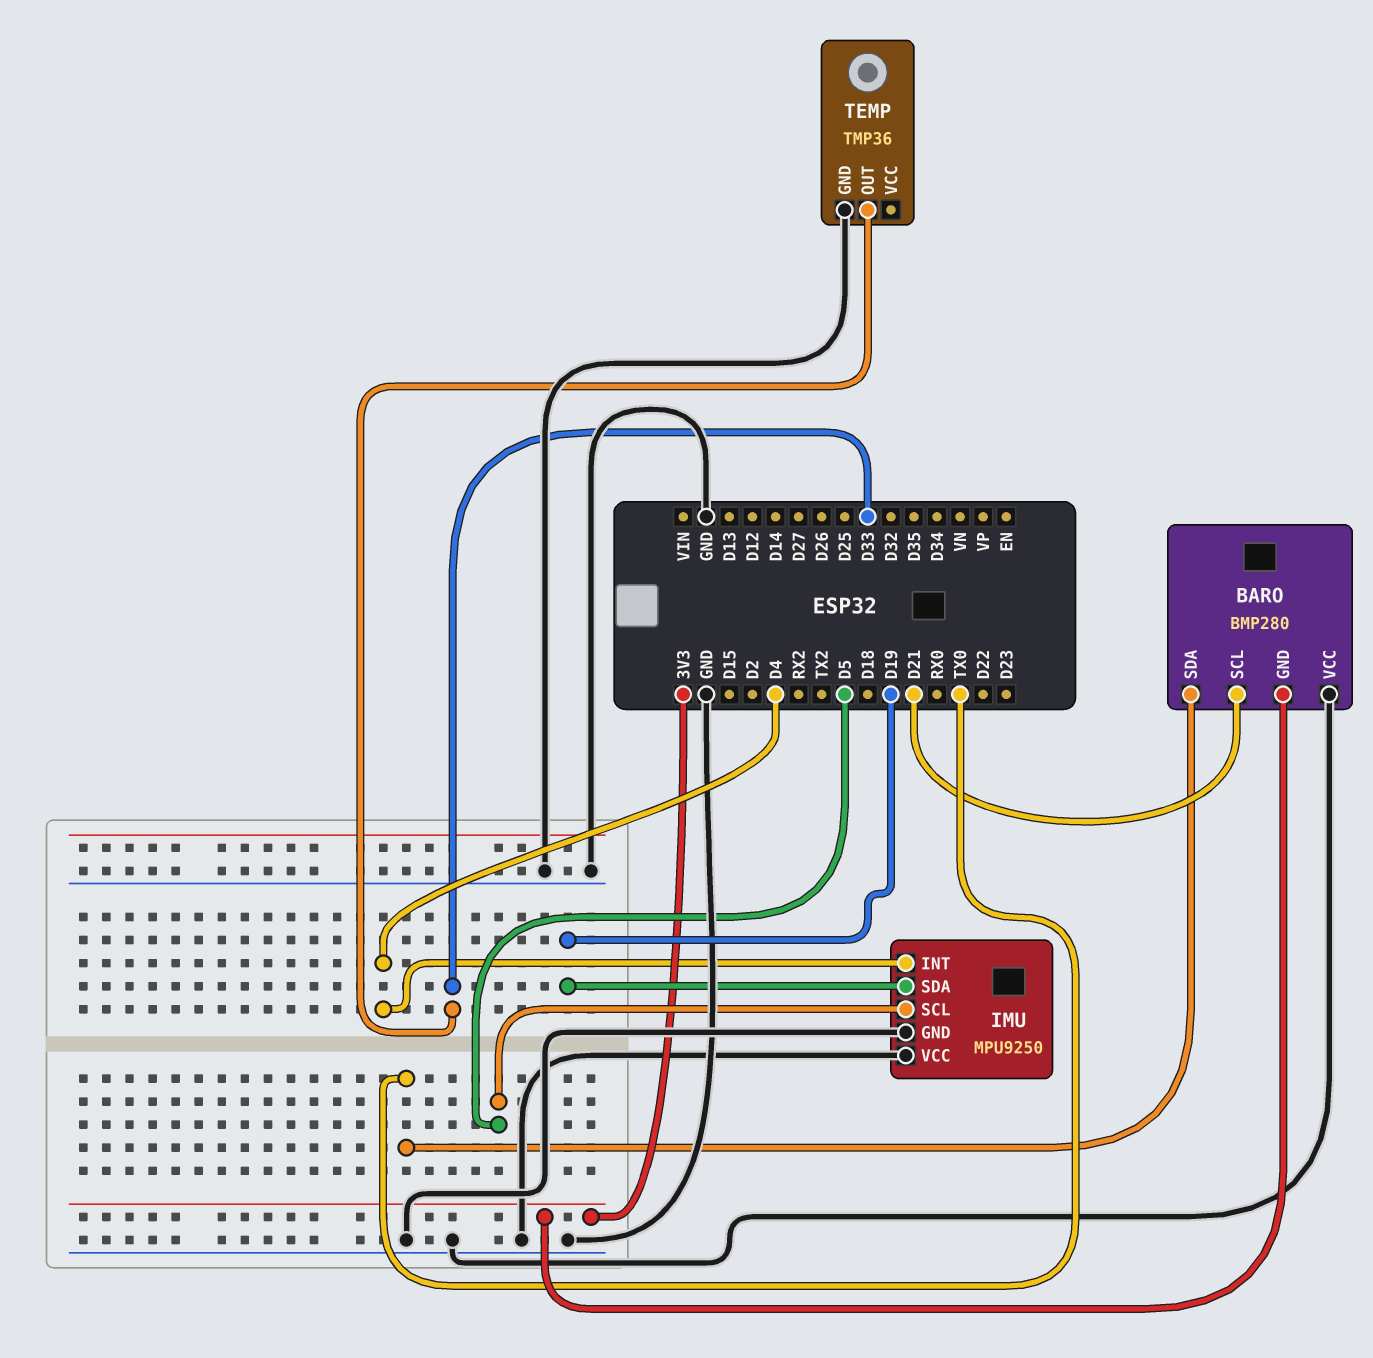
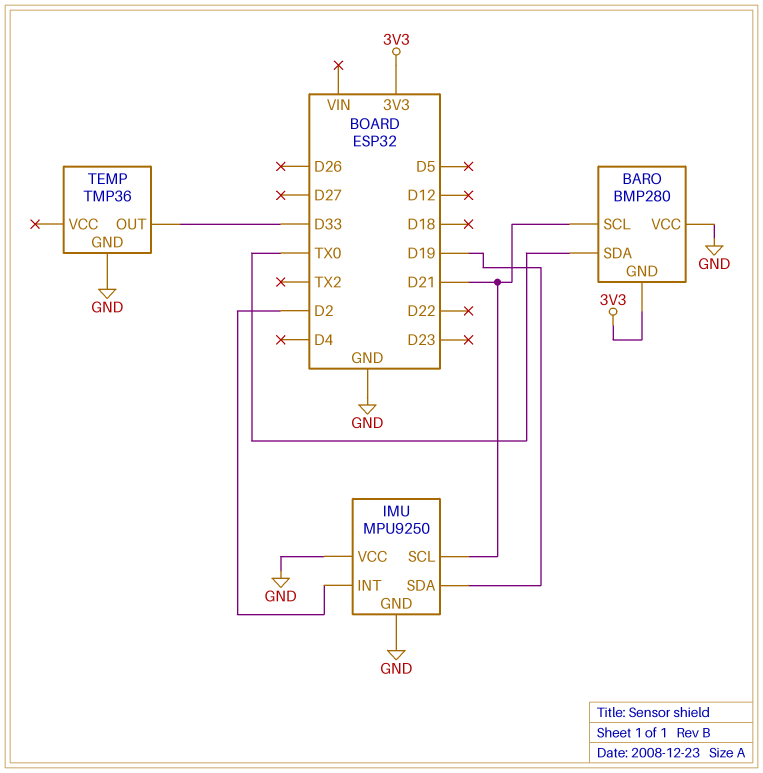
IMU pin INT: D4 -> D2
IMU pin SCL: D5 -> D21

